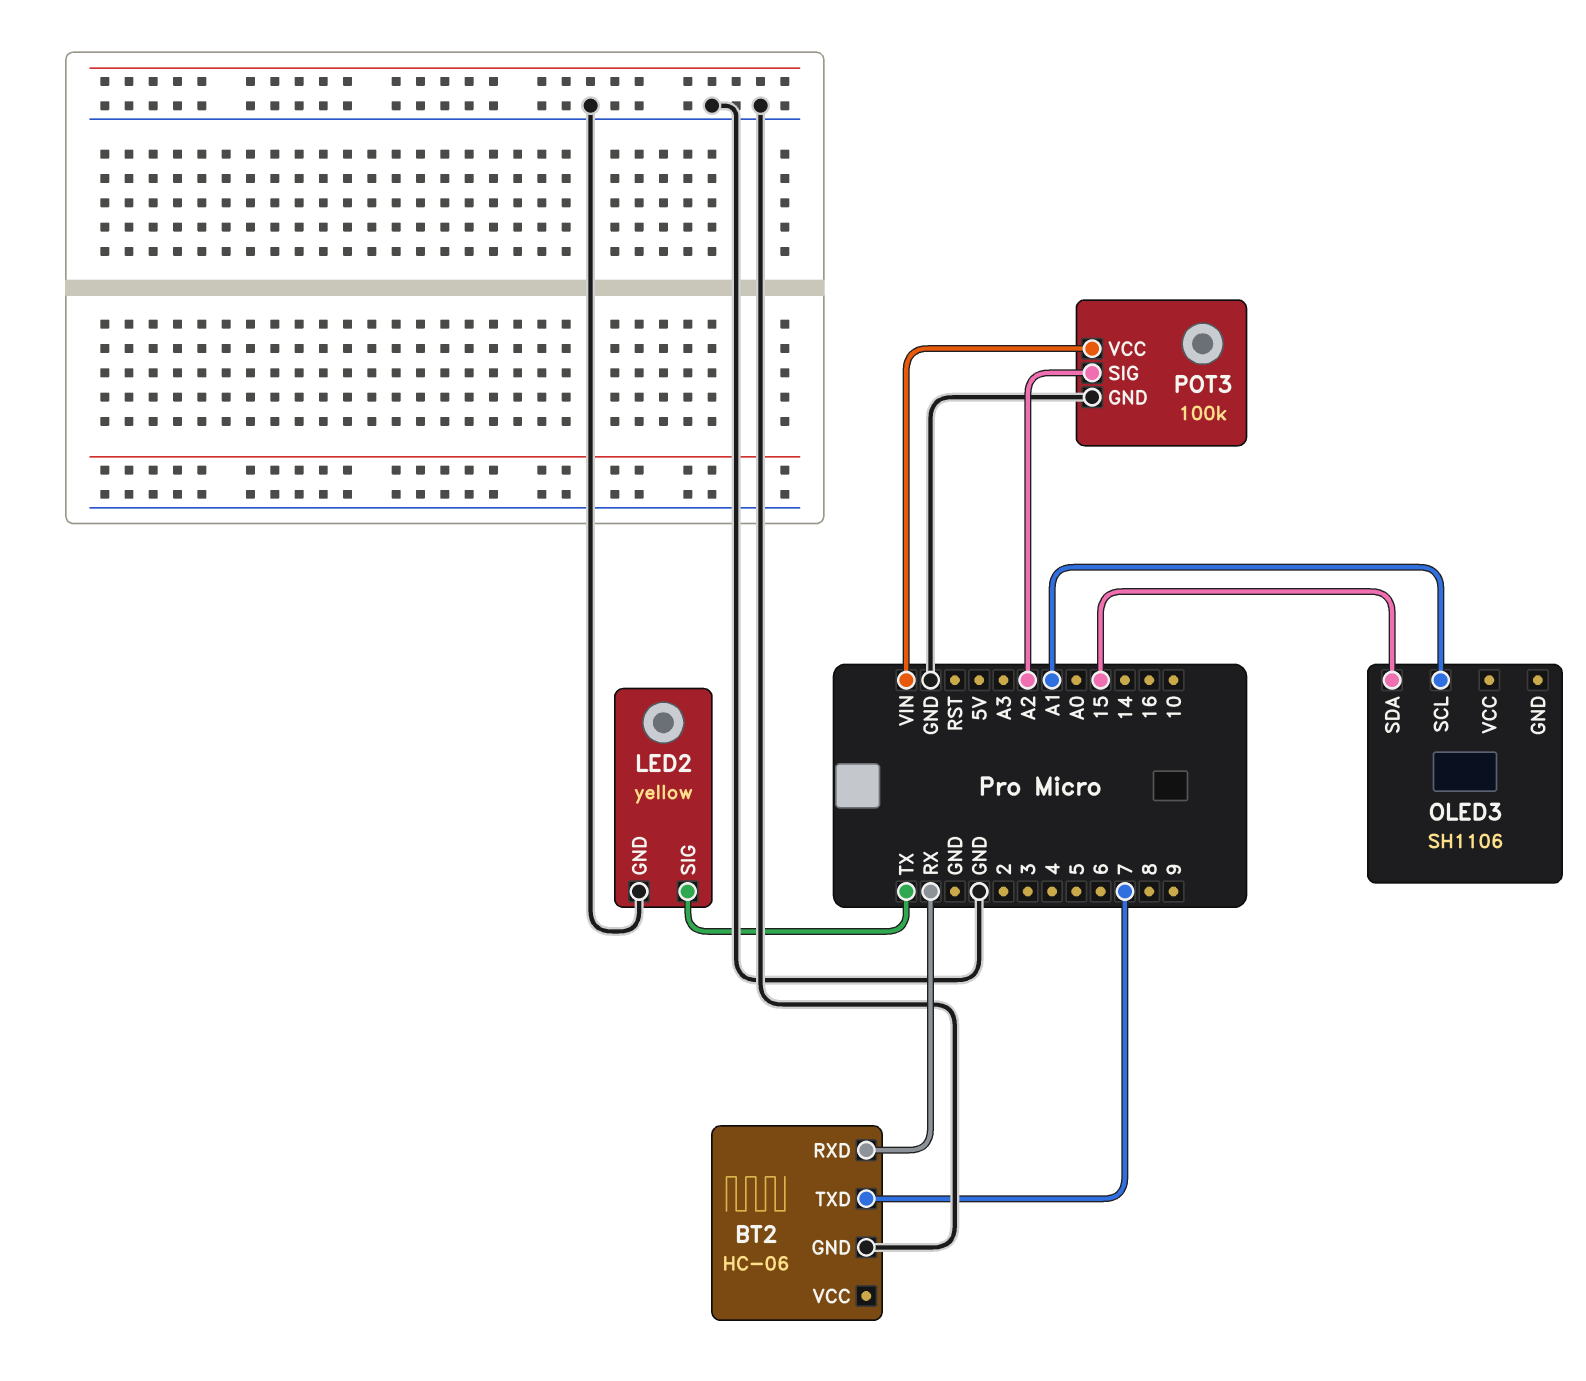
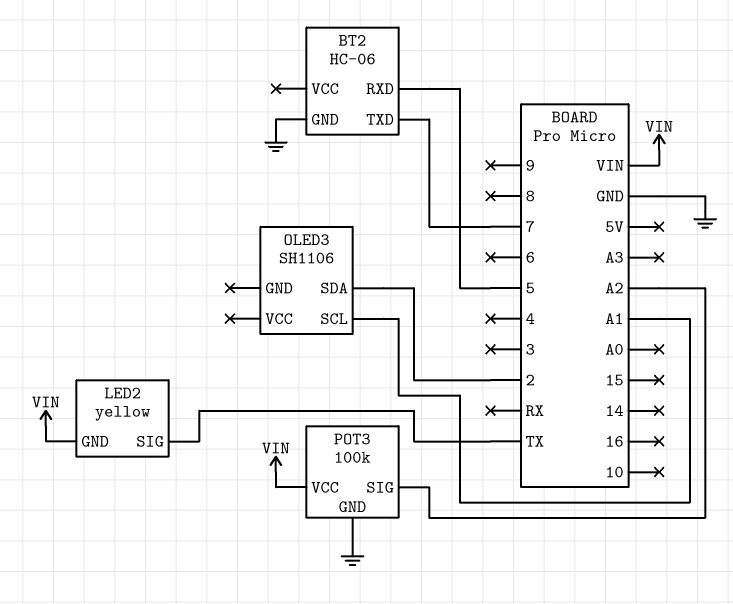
BT2 pin RXD: RX -> 5
LED2 pin GND: GND -> VIN
OLED3 pin SDA: 15 -> 2

